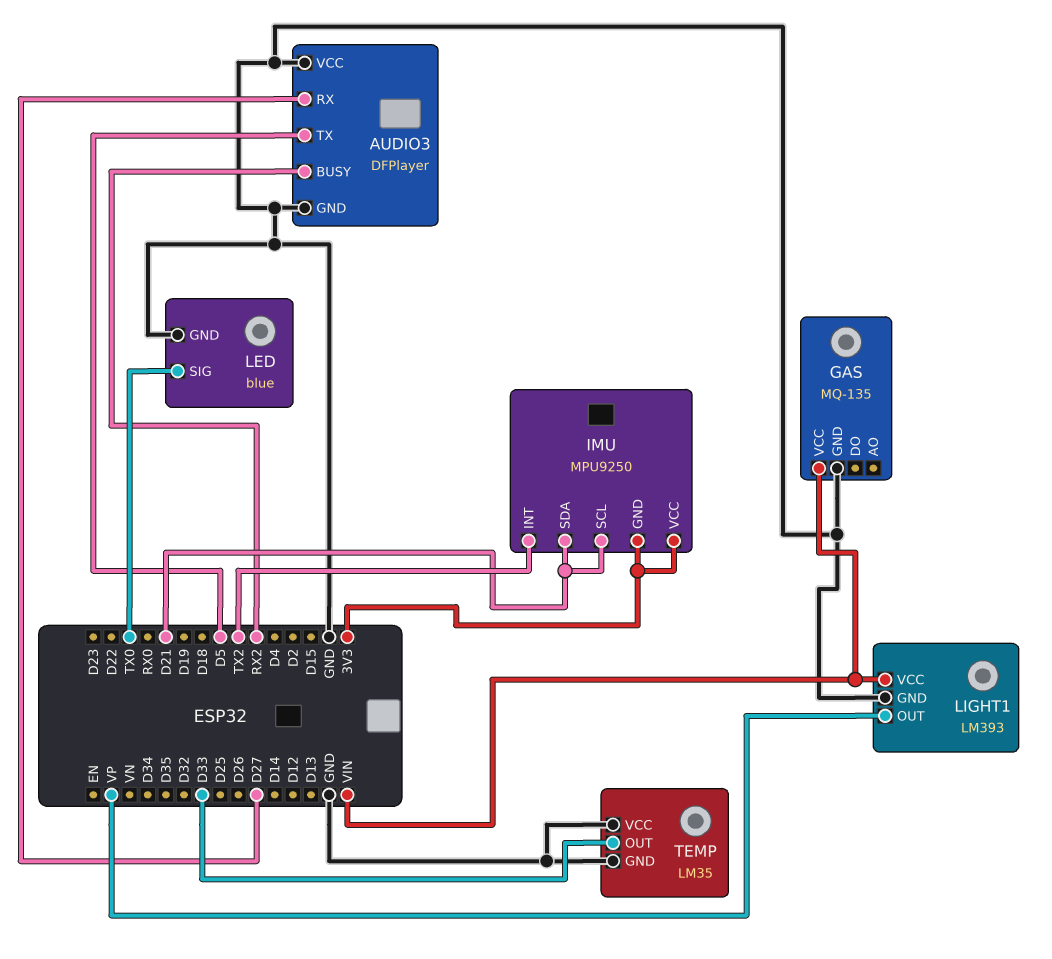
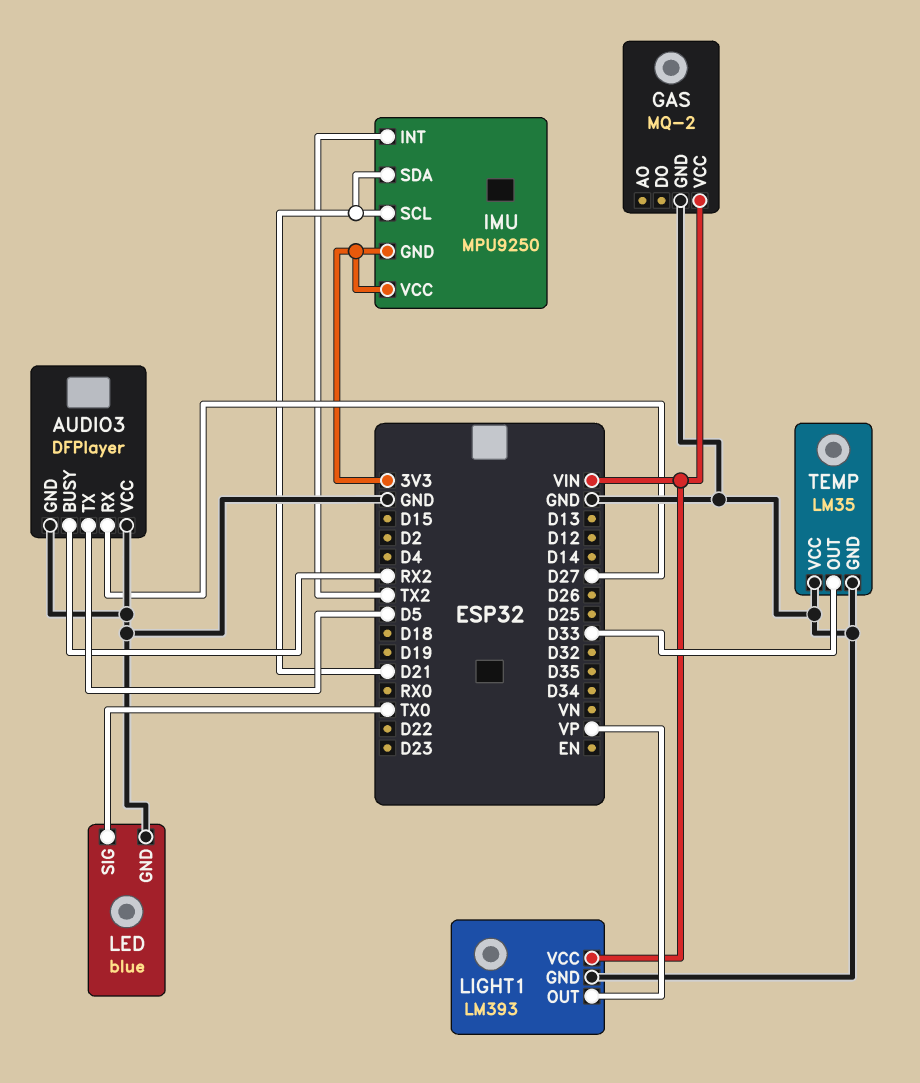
GAS: MQ-135 -> MQ-2

